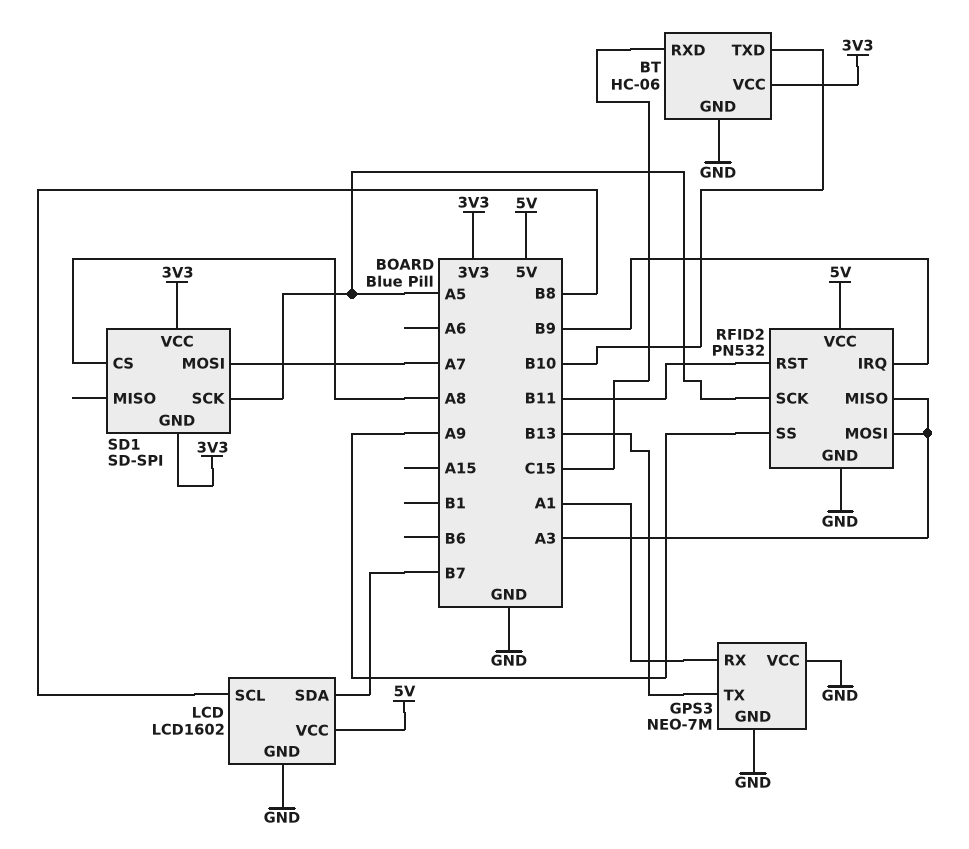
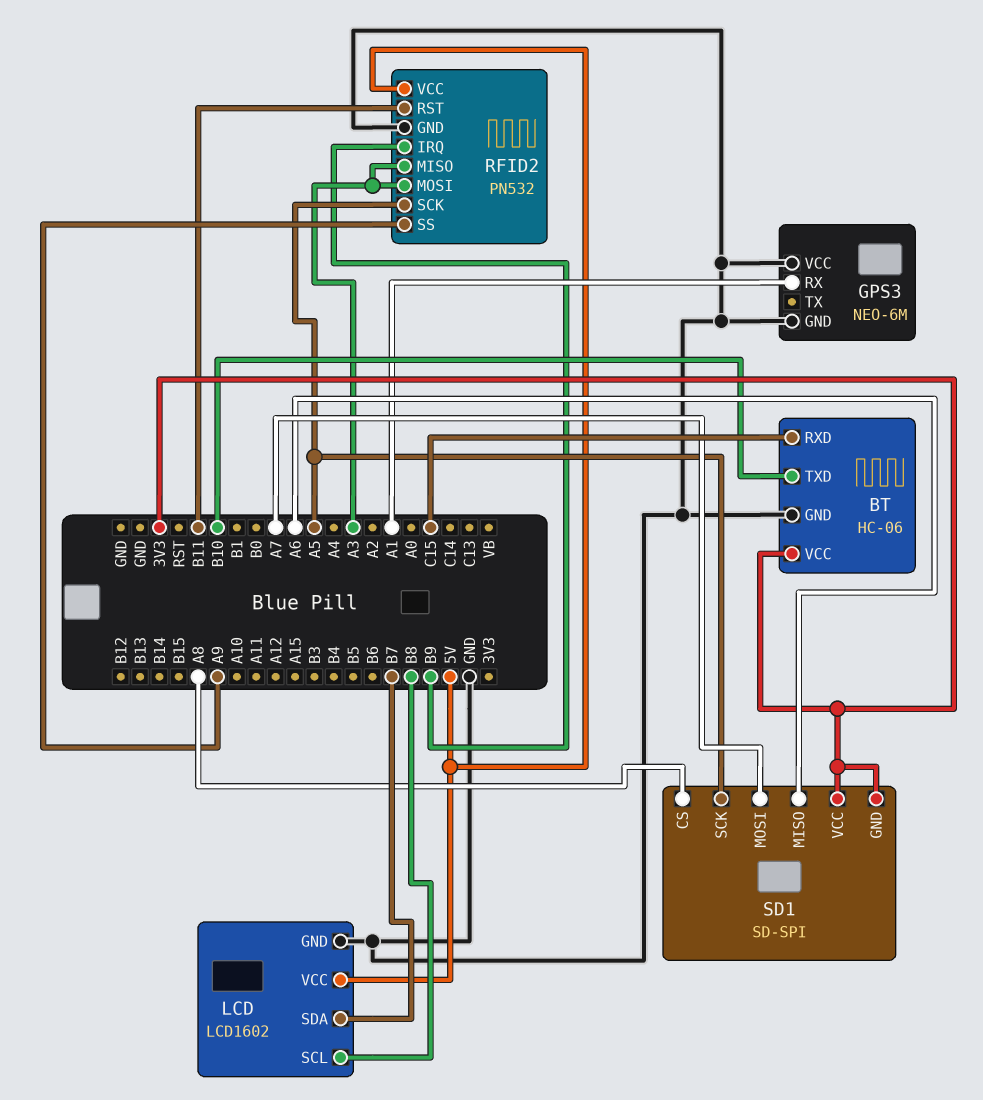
GPS3: NEO-7M -> NEO-6M
GPS3 pin TX: B13 -> none
SD1 pin MISO: none -> A6

